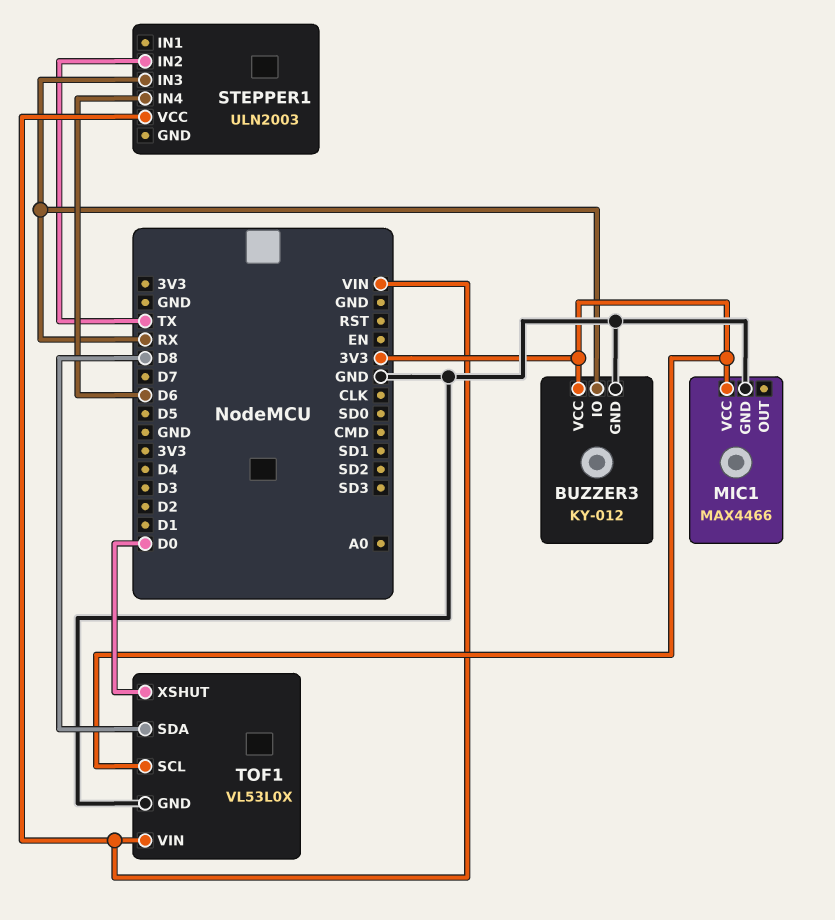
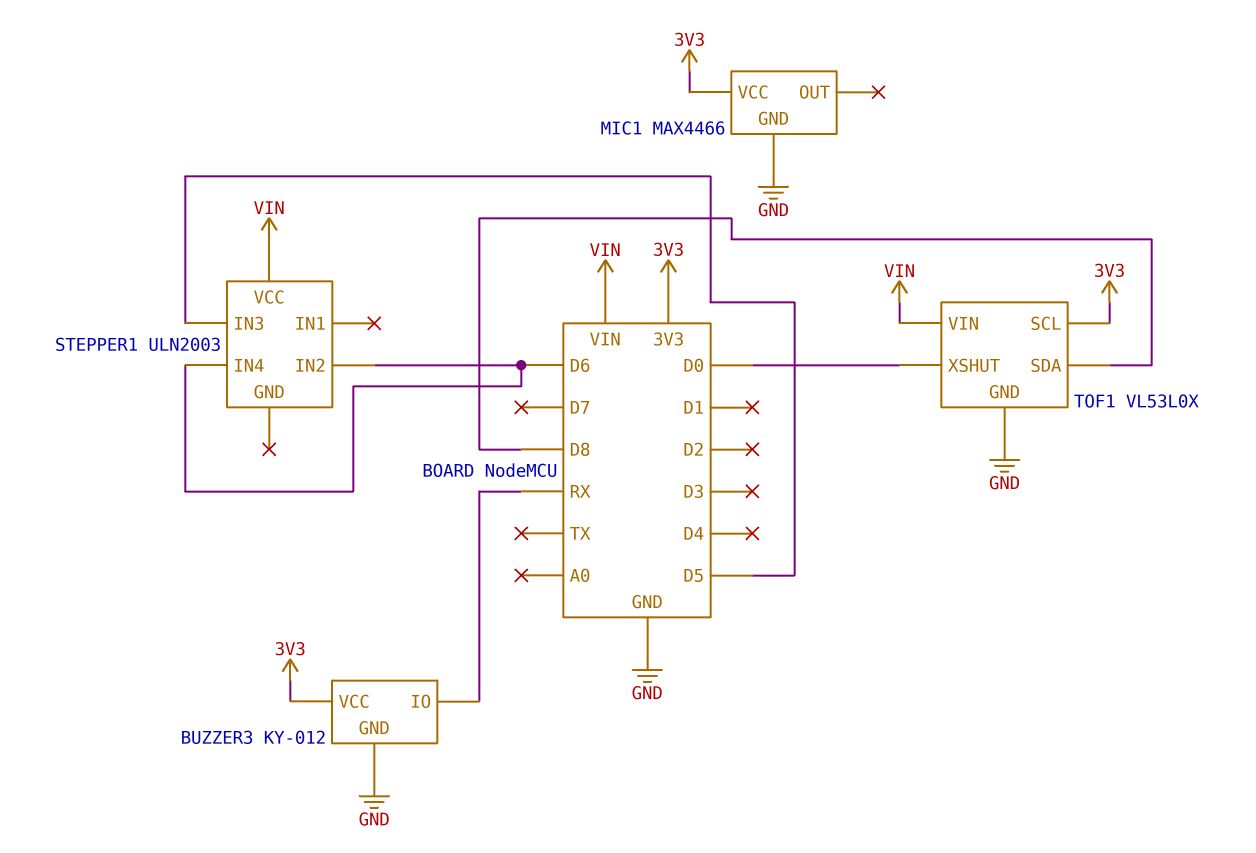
STEPPER1 pin IN2: TX -> D6
STEPPER1 pin IN3: RX -> D5

